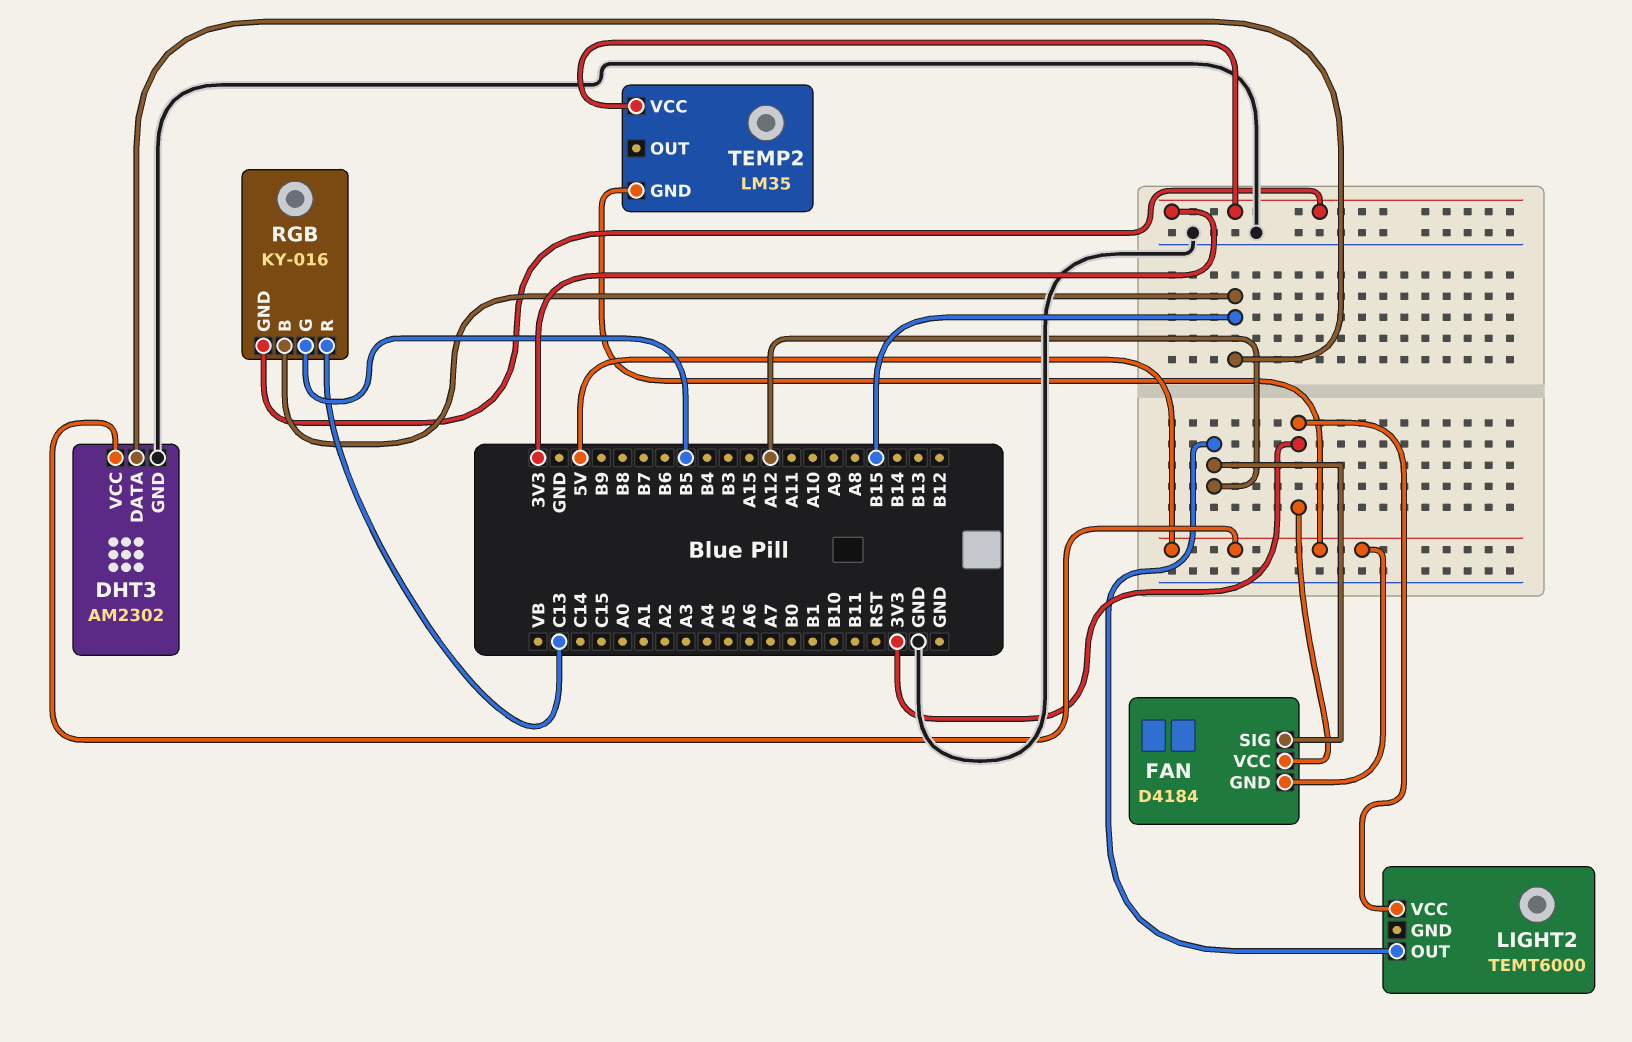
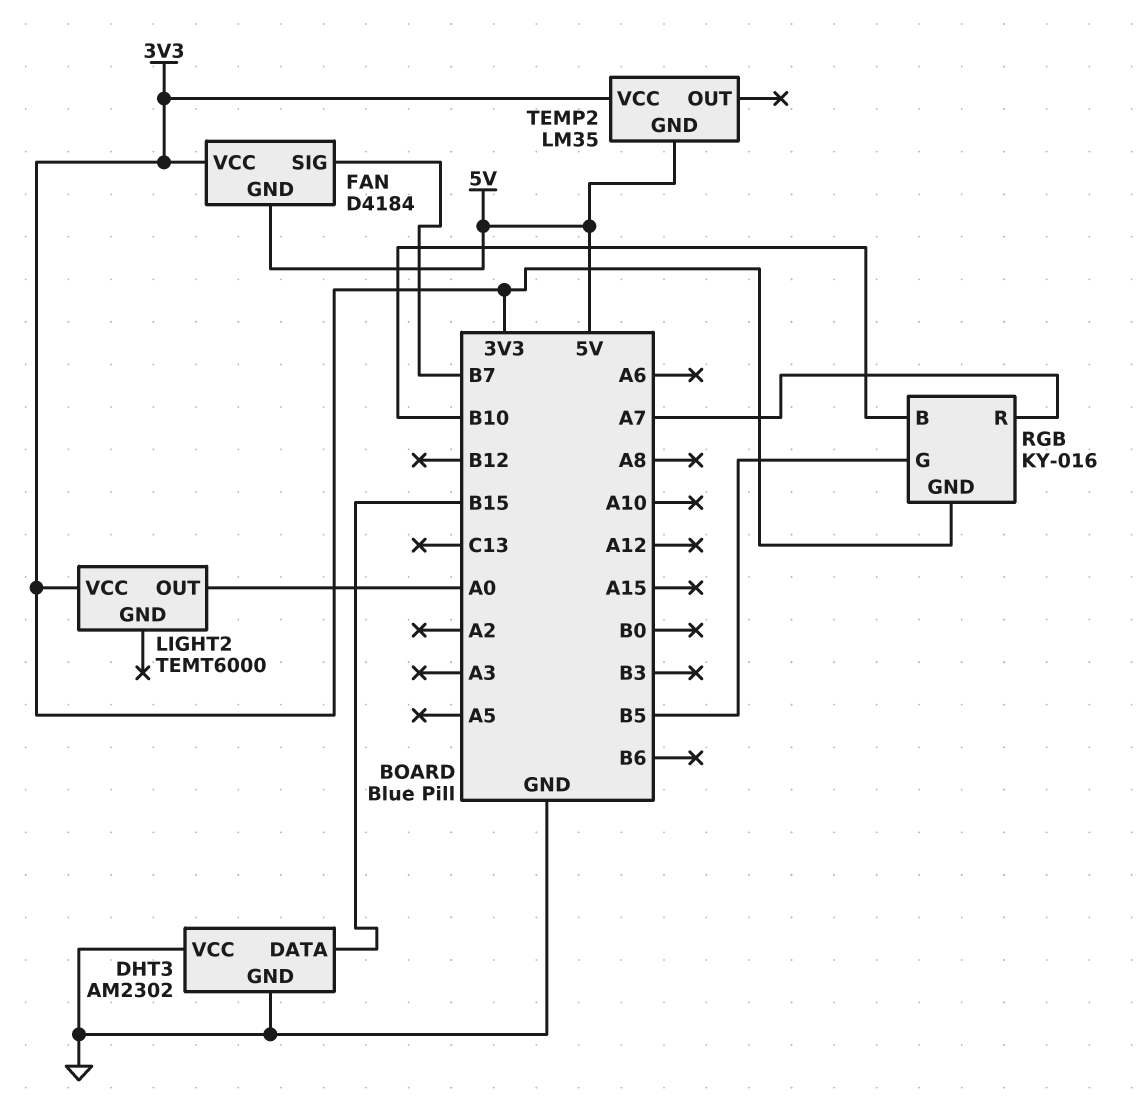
DHT3 pin VCC: 5V -> GND
FAN pin SIG: A12 -> B7
LIGHT2 pin OUT: A12 -> A0
RGB pin B: B15 -> B10
RGB pin R: C13 -> A7

